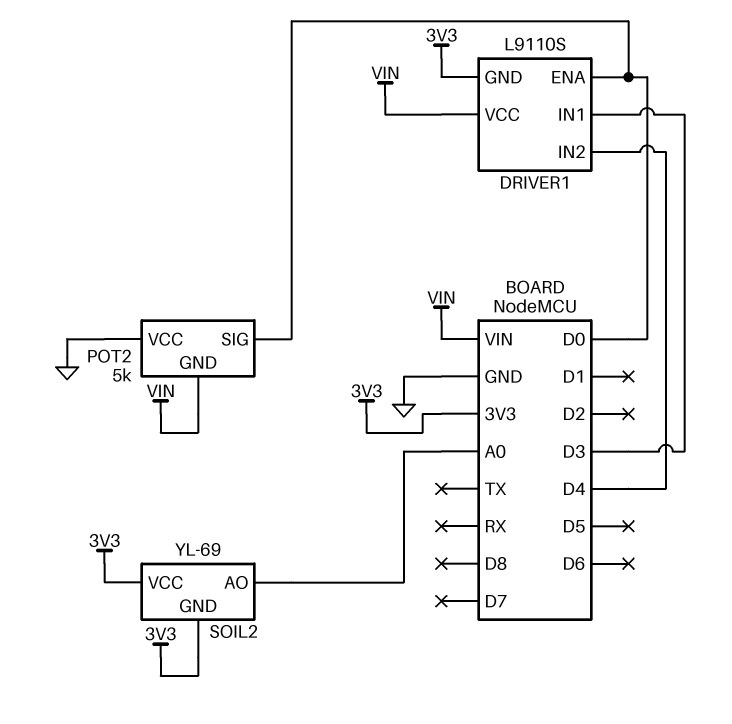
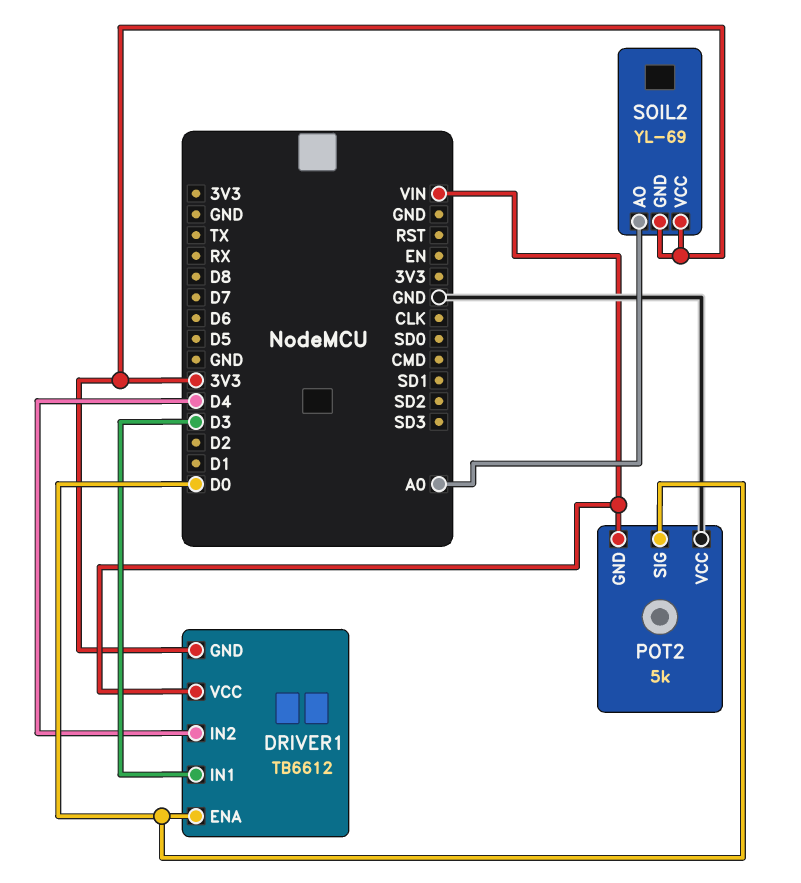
DRIVER1: L9110S -> TB6612

